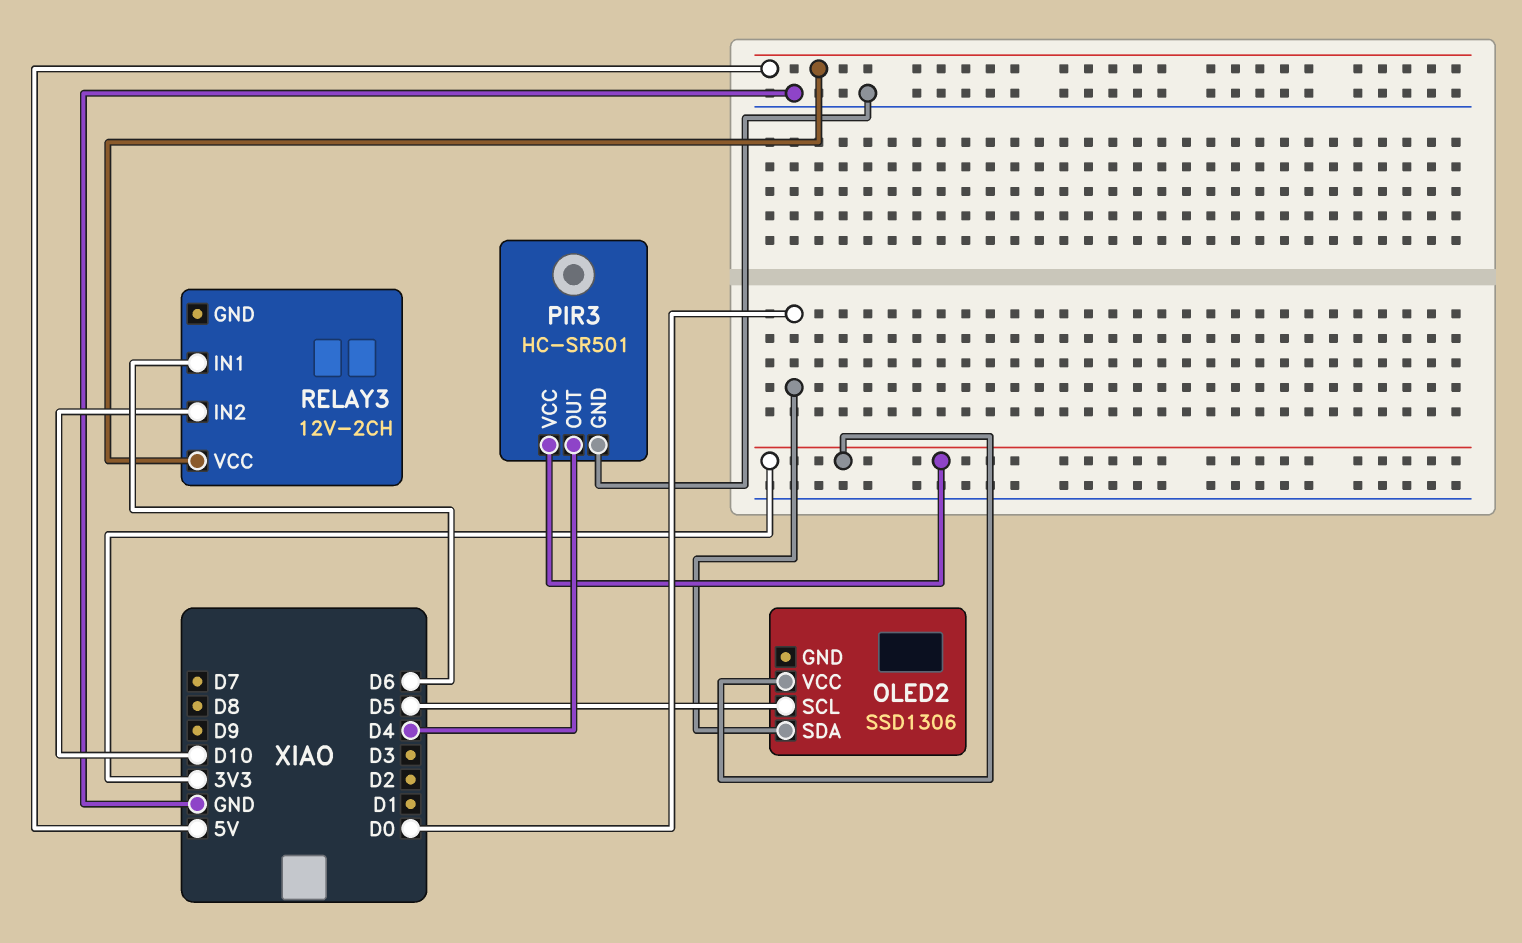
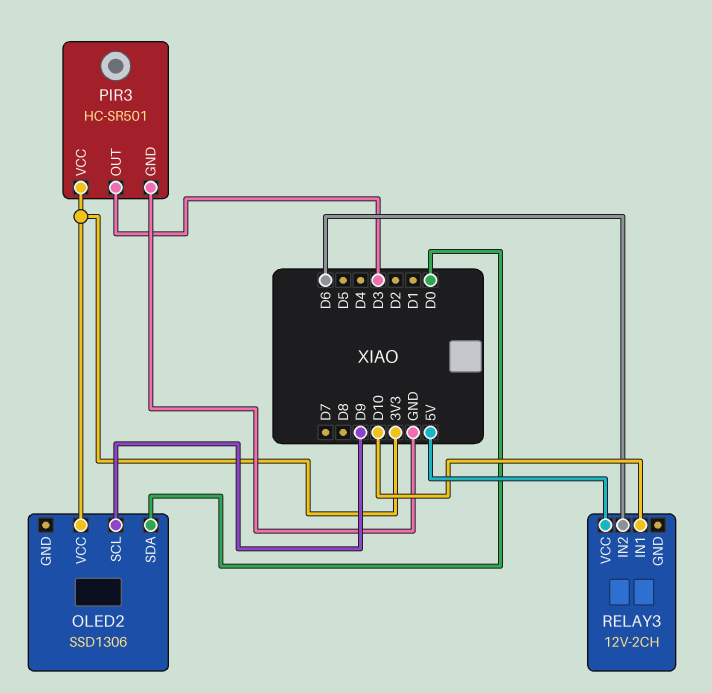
OLED2 pin SCL: D5 -> D9
PIR3 pin OUT: D4 -> D3
RELAY3 pin IN1: D6 -> D10
RELAY3 pin IN2: D10 -> D6

